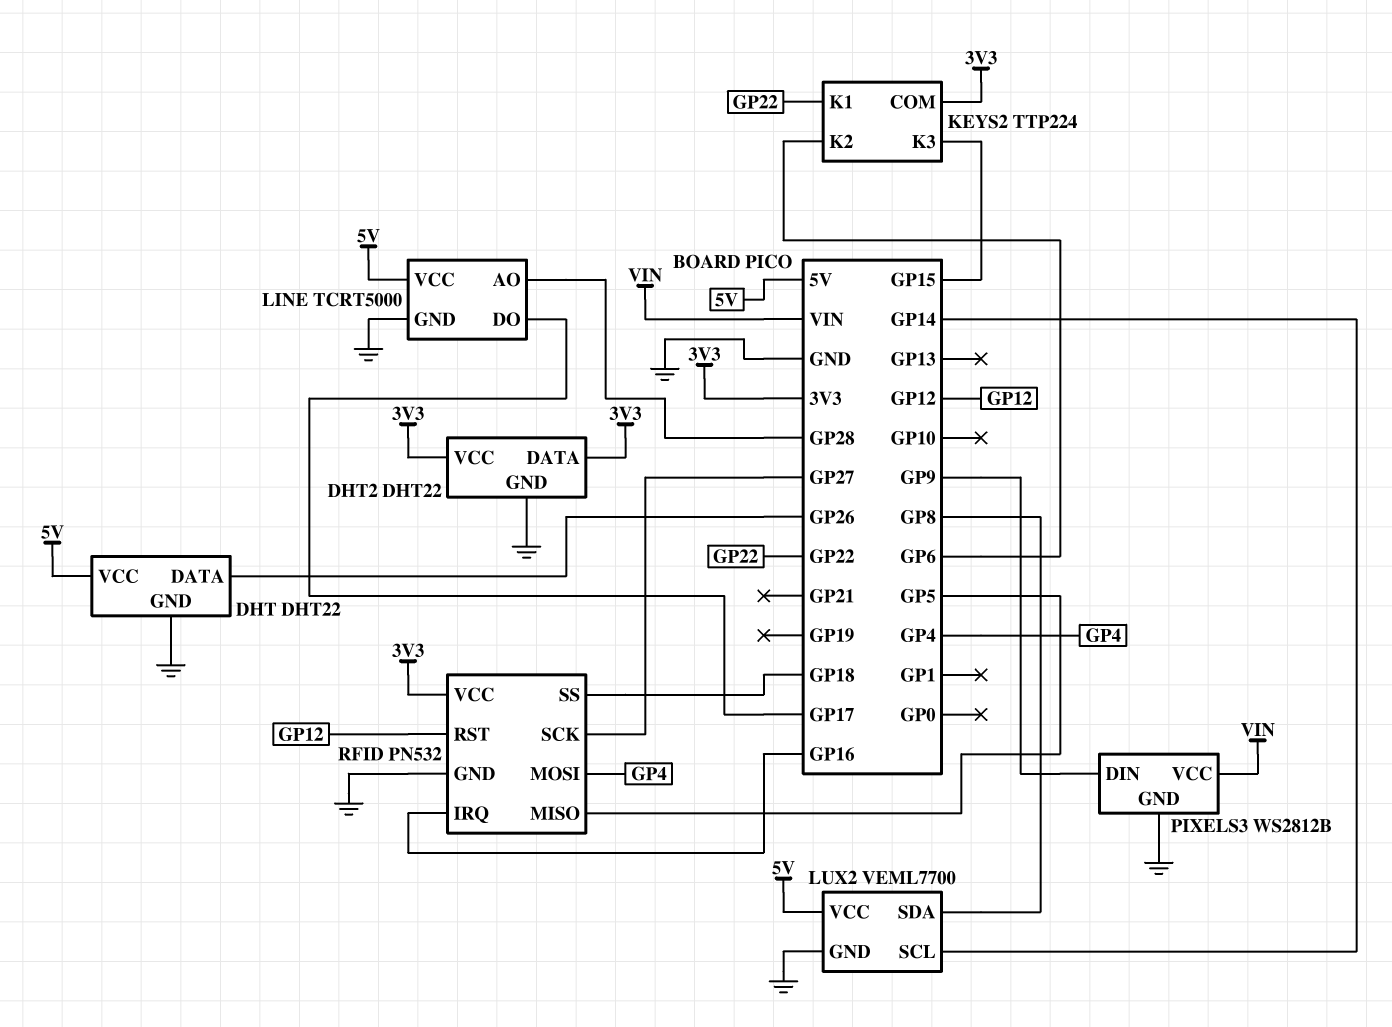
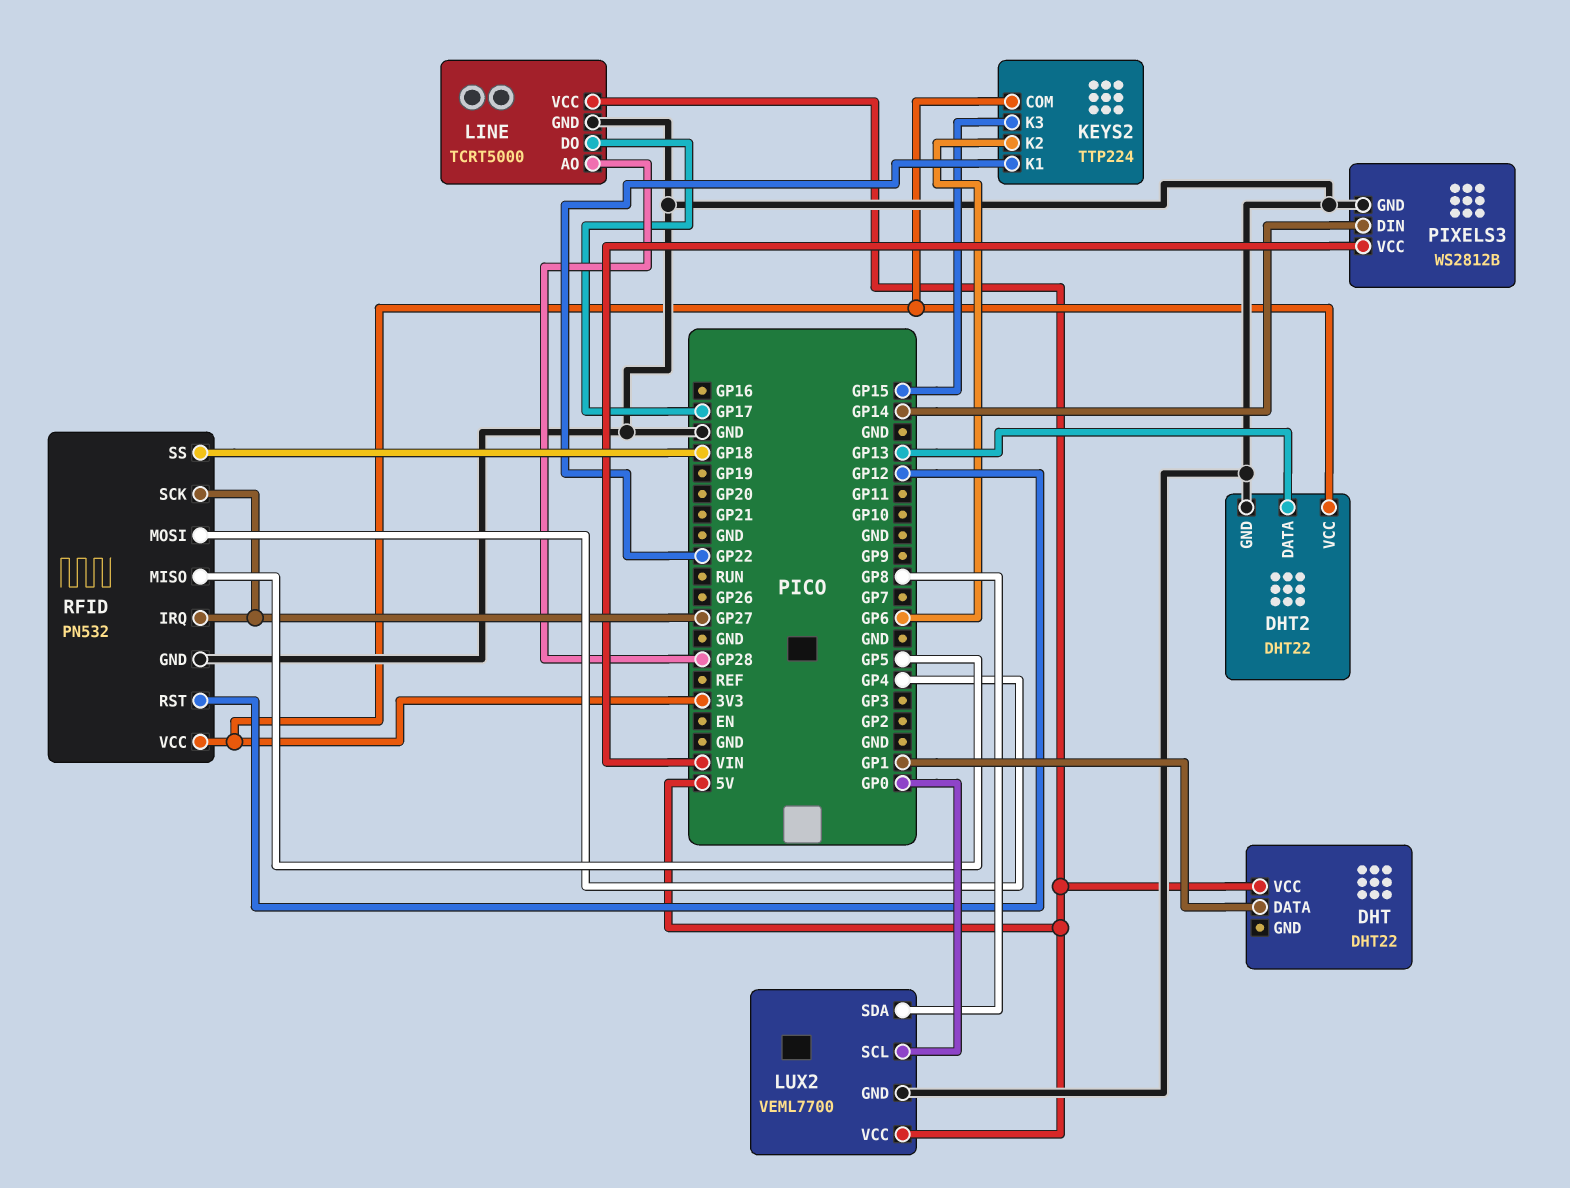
DHT pin DATA: GP26 -> GP1
DHT pin GND: GND -> none
DHT2 pin DATA: 3V3 -> GP13
LUX2 pin SCL: GP14 -> GP0
PIXELS3 pin DIN: GP9 -> GP14
RFID pin IRQ: GP16 -> GP27

